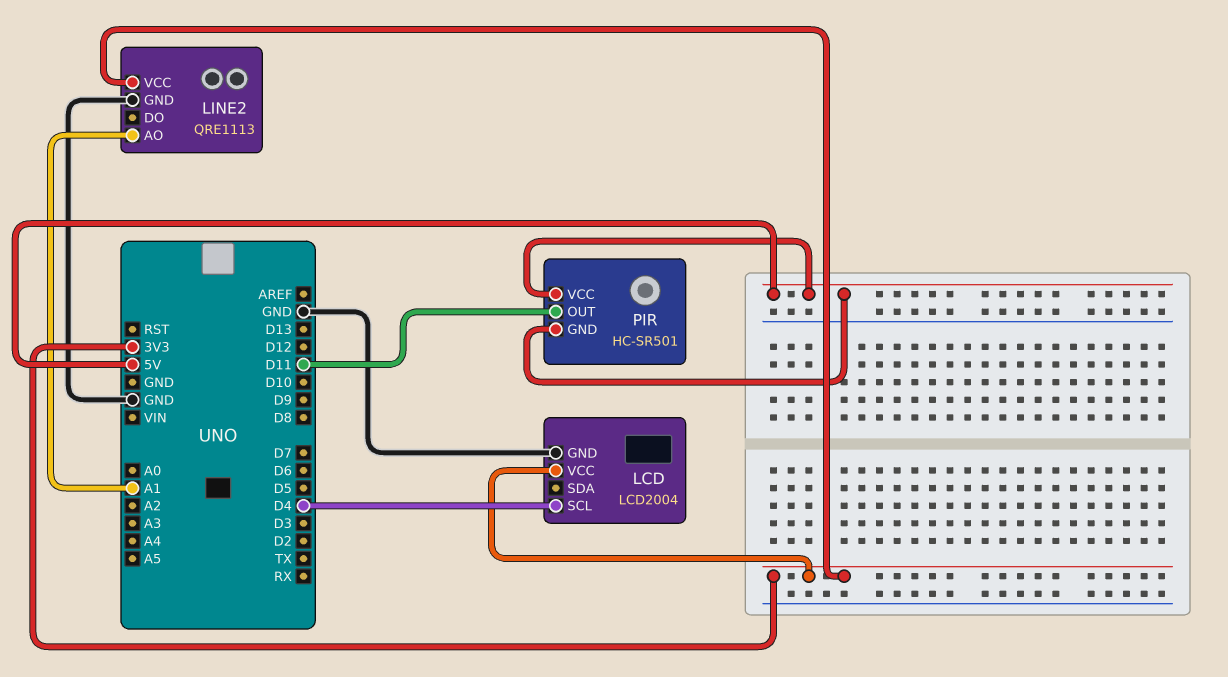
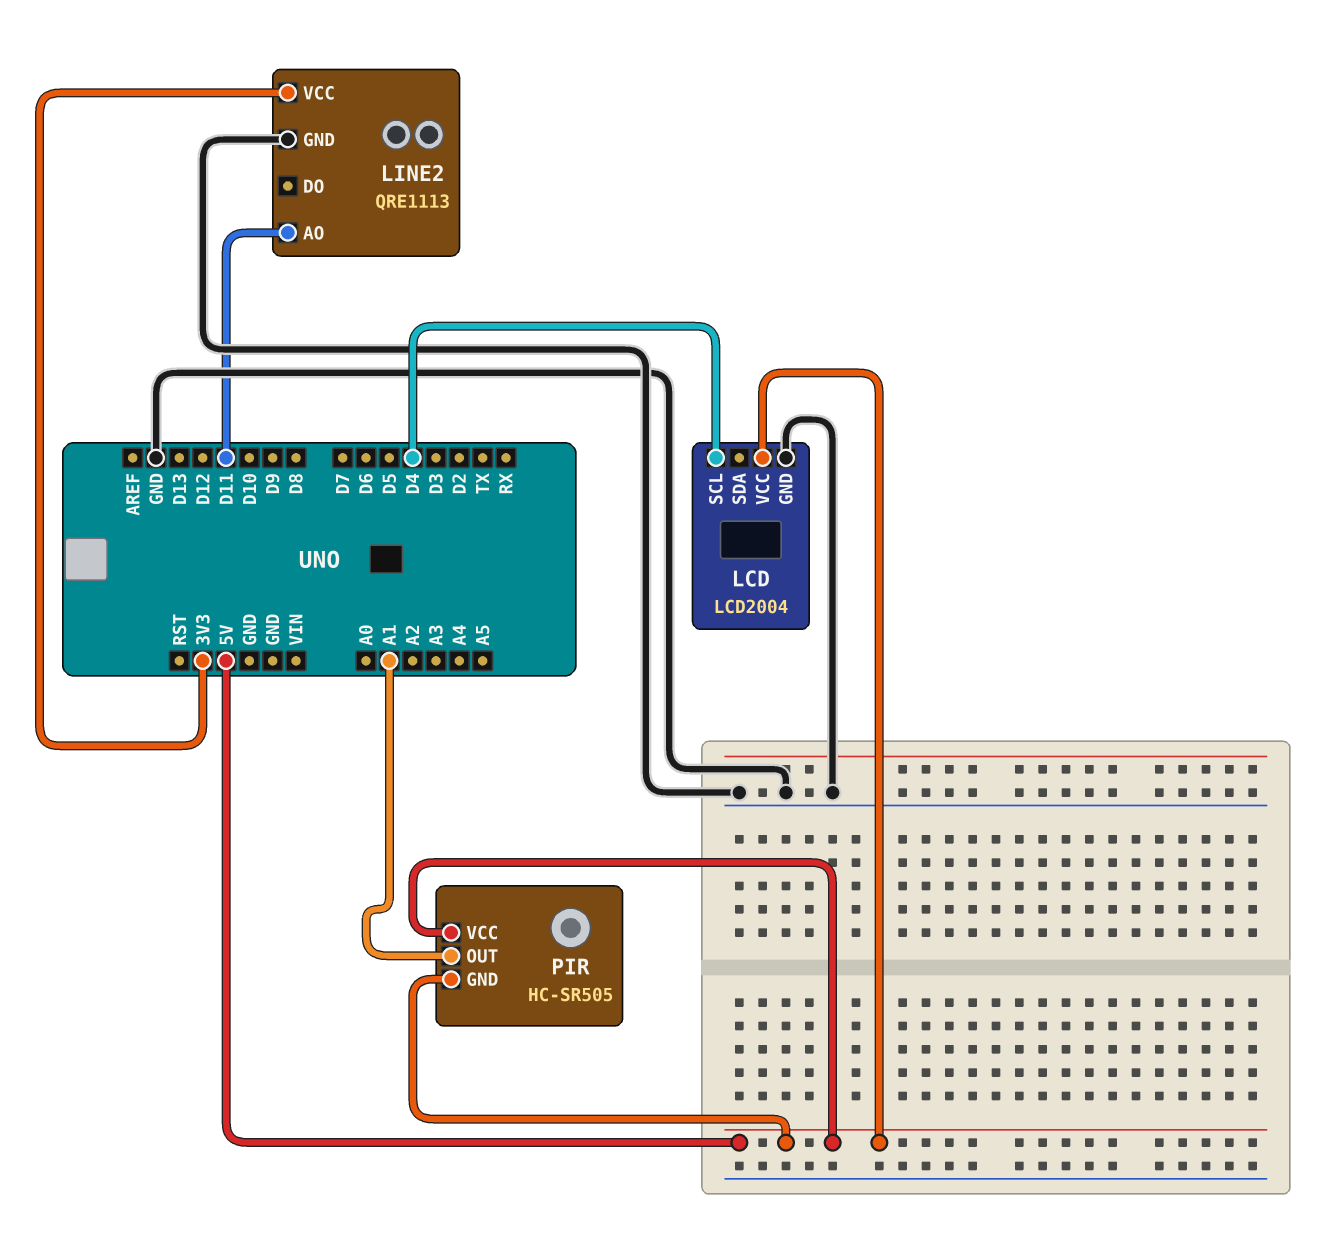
LCD pin VCC: 3V3 -> 5V
LINE2 pin AO: A1 -> D11
PIR: HC-SR501 -> HC-SR505
PIR pin OUT: D11 -> A1

